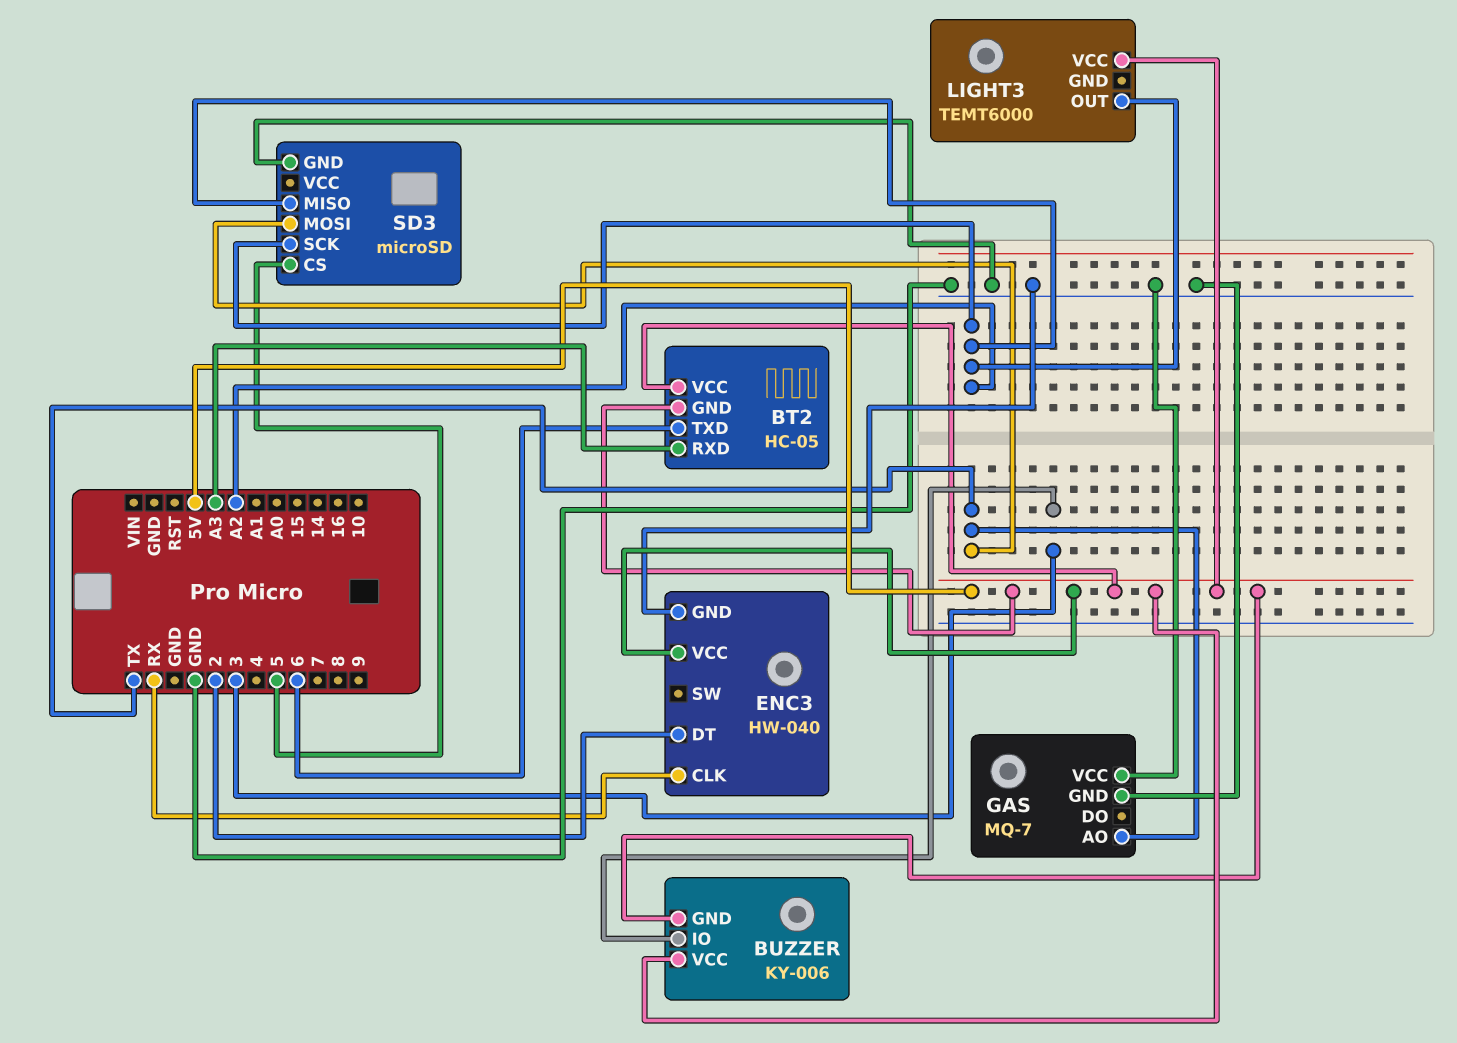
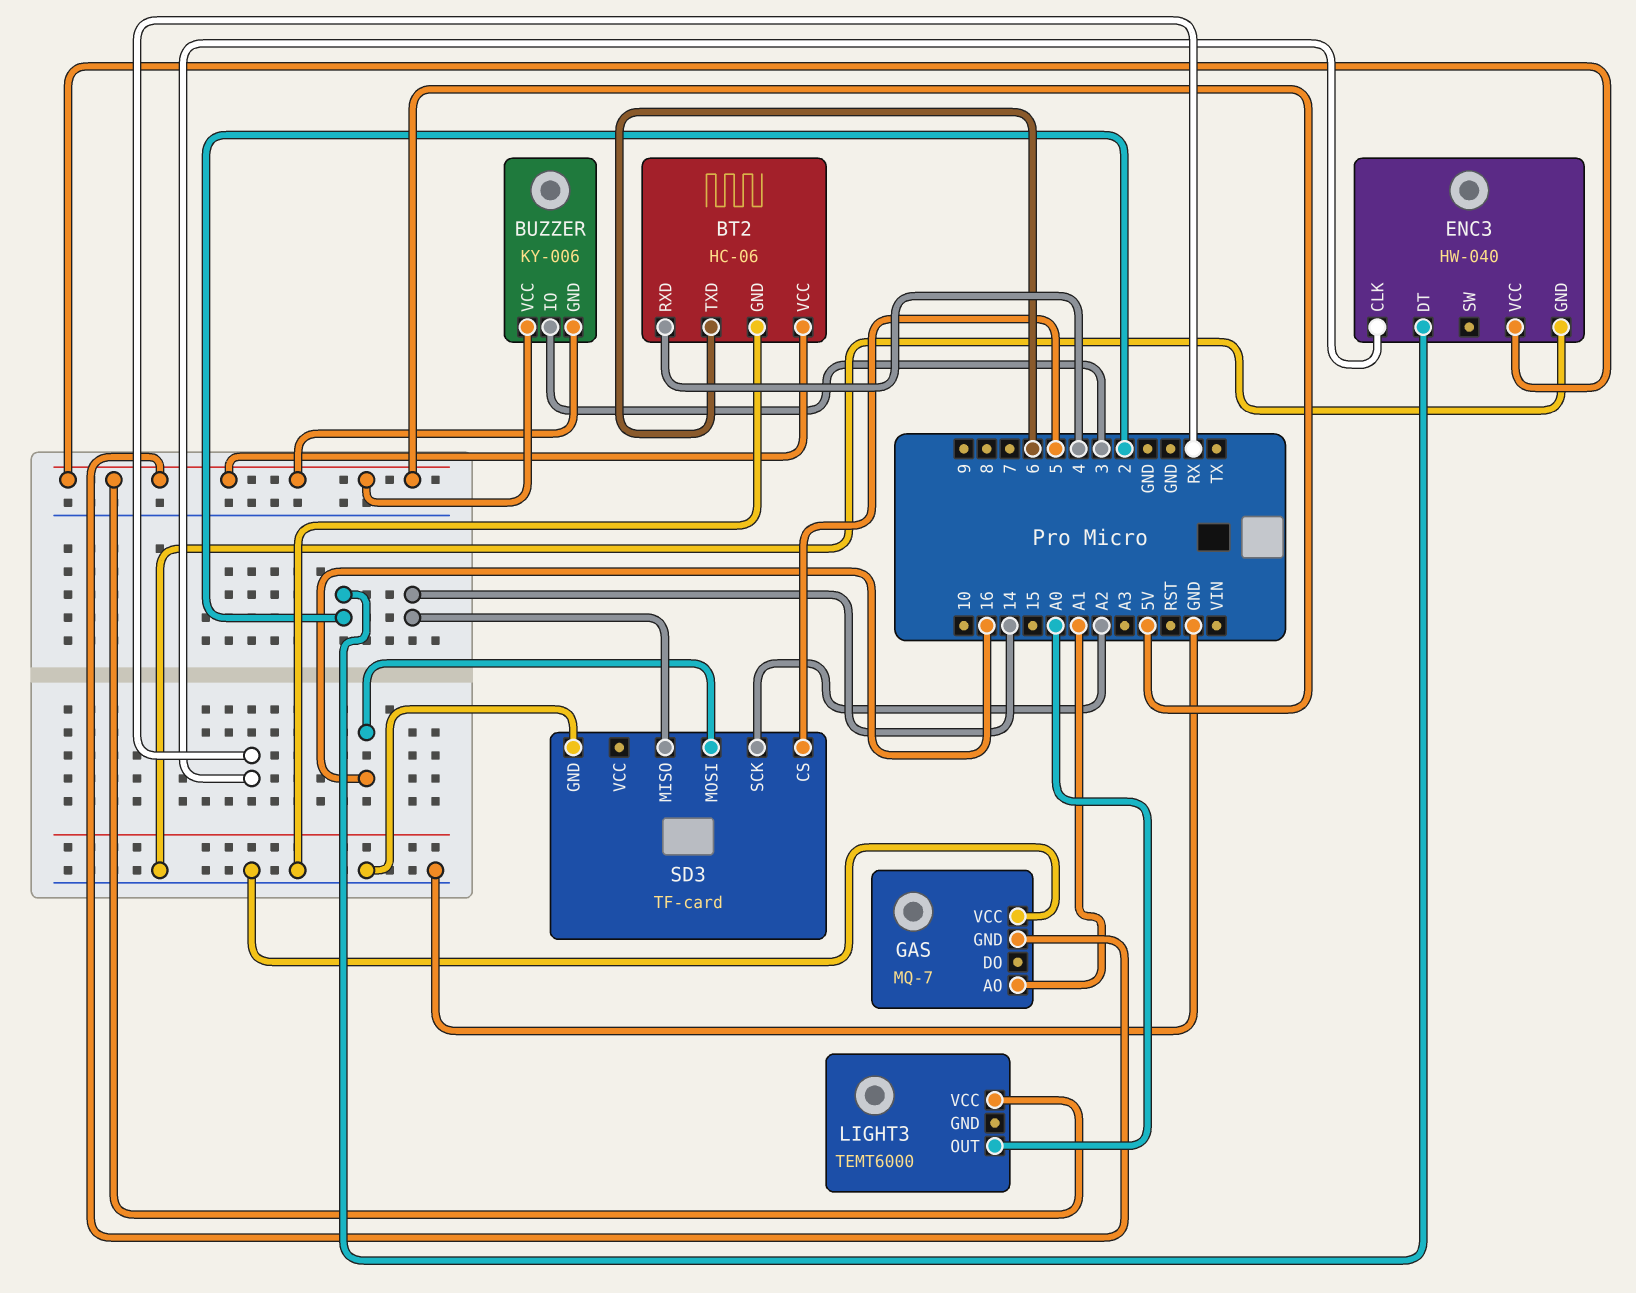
BT2: HC-05 -> HC-06
BT2 pin GND: 5V -> GND
BT2 pin RXD: A3 -> 4
GAS pin AO: TX -> A1
GAS pin GND: GND -> 5V
LIGHT3 pin OUT: A2 -> A0
SD3: microSD -> TF-card
SD3 pin MISO: A2 -> 14
SD3 pin MOSI: TX -> 16

